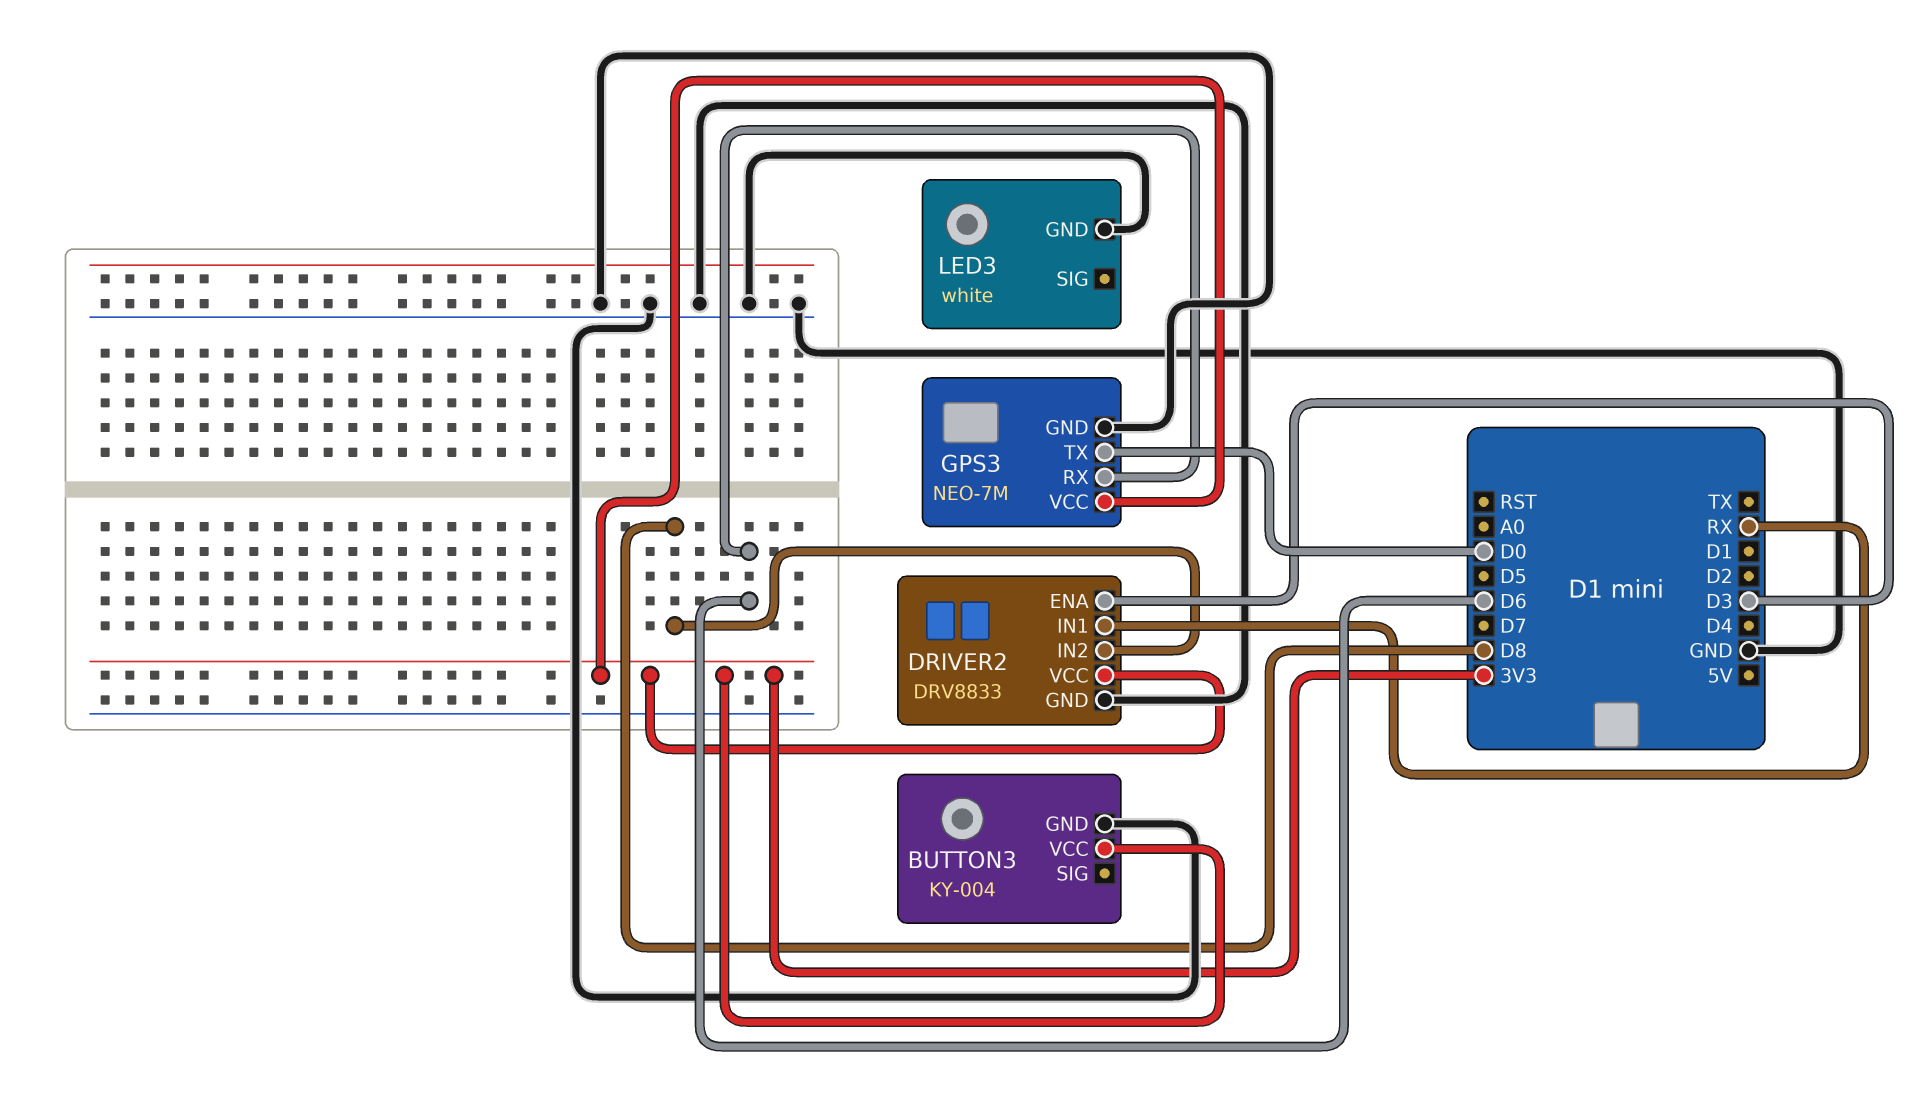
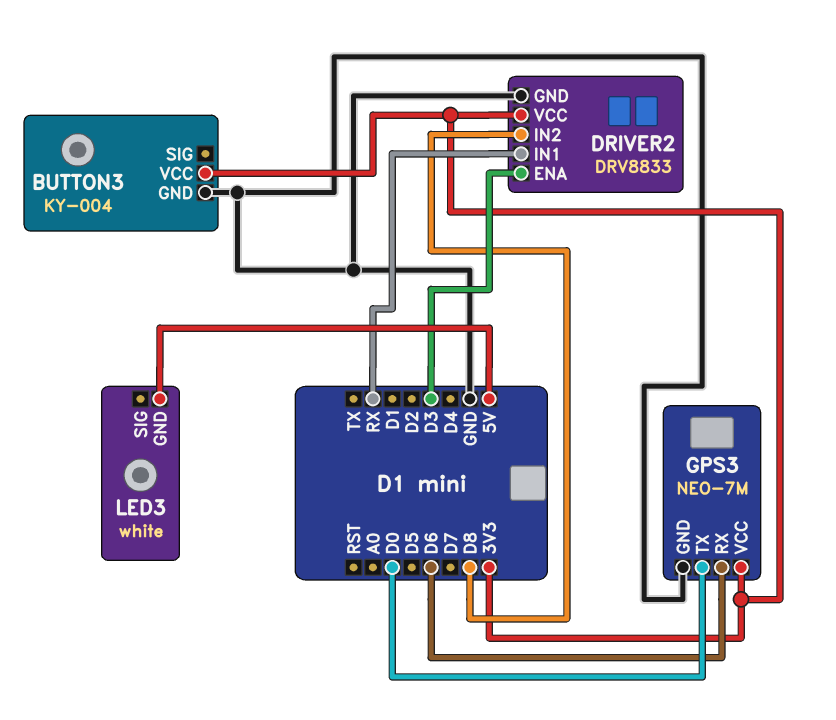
LED3 pin GND: GND -> 5V

